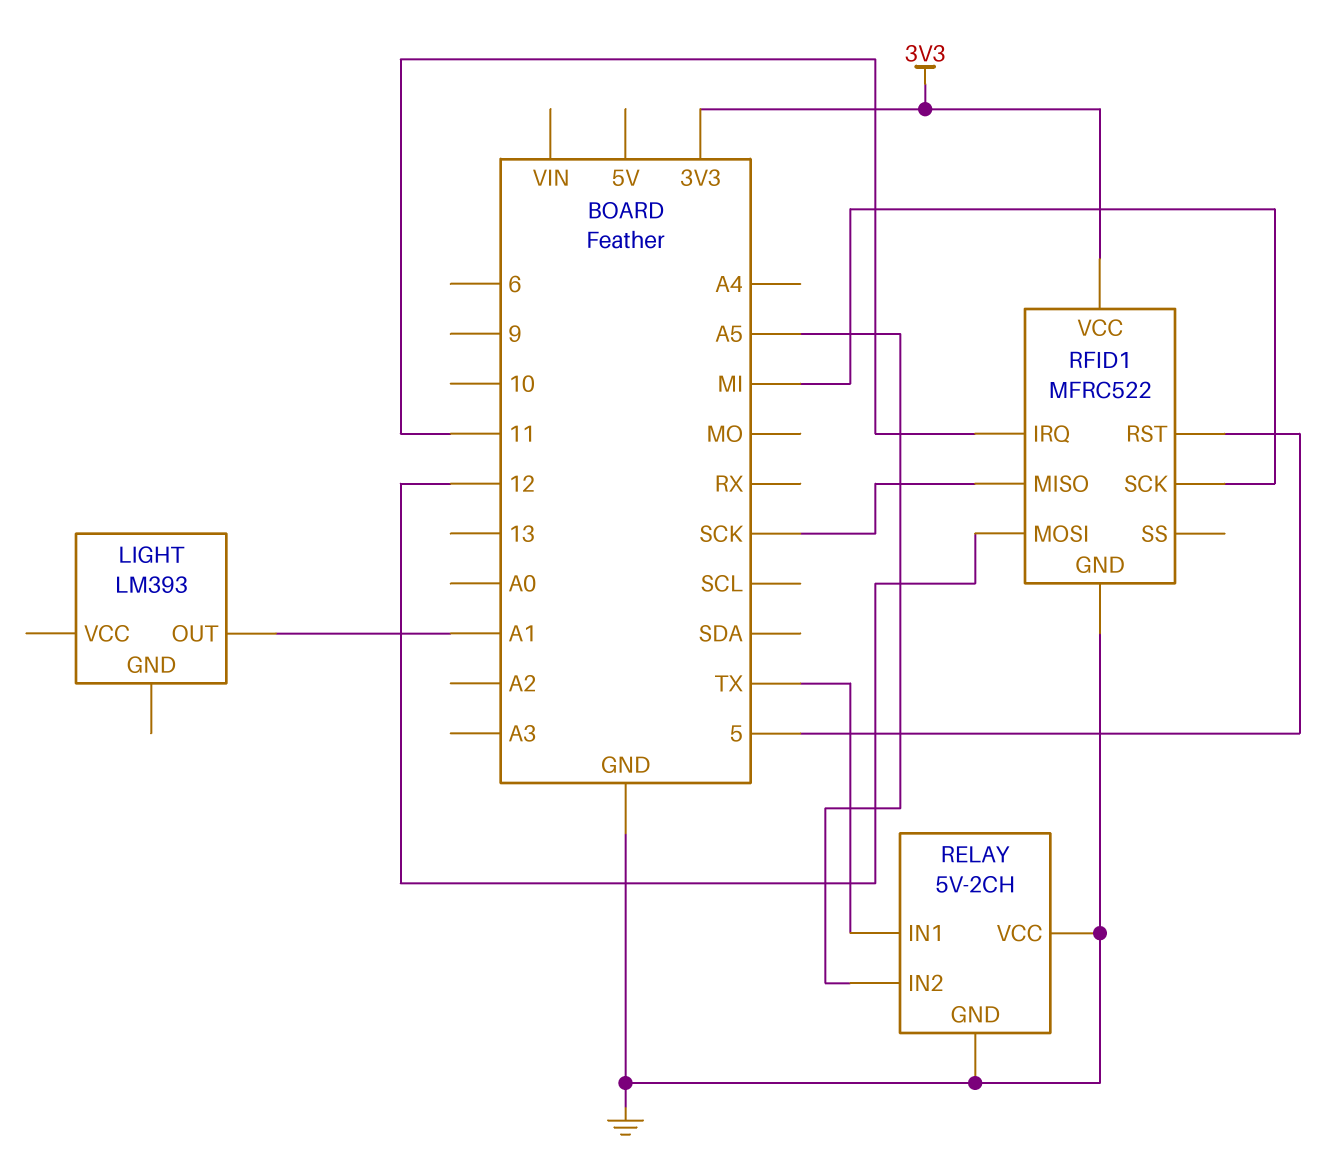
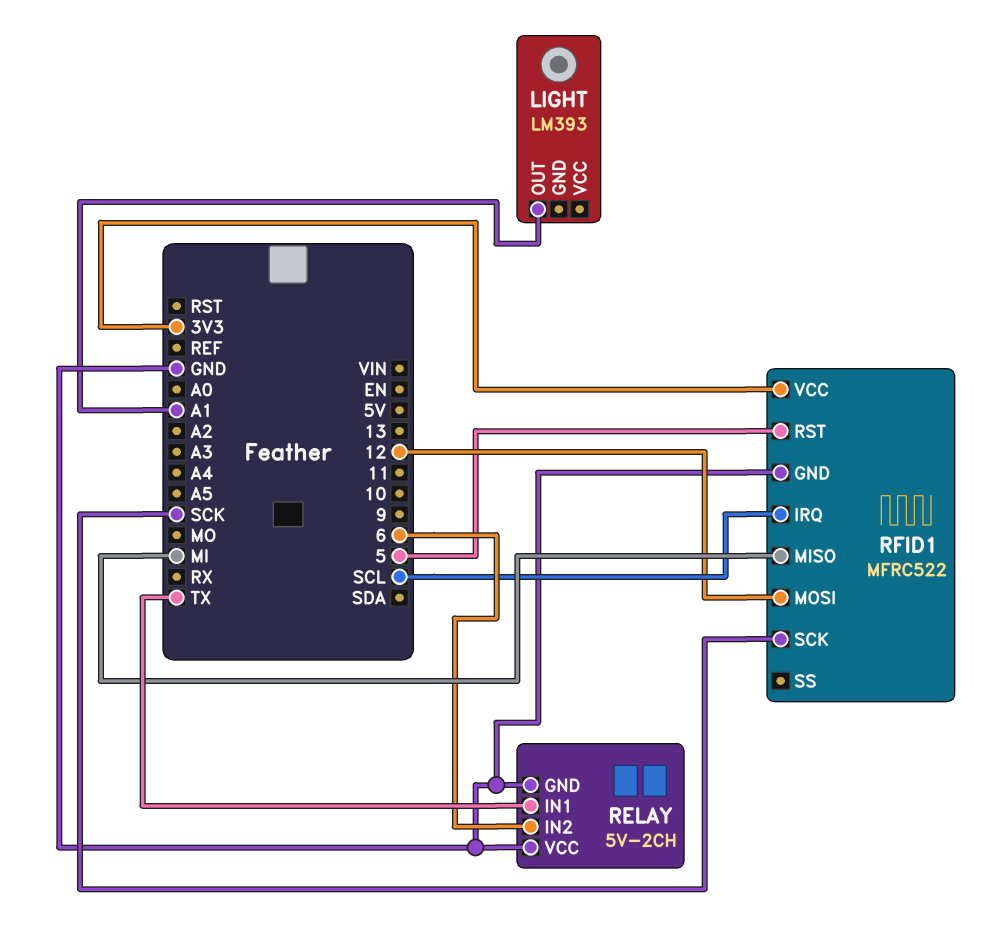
RELAY pin IN2: A5 -> 6
RFID1 pin IRQ: 11 -> SCL
RFID1 pin MISO: SCK -> MI
RFID1 pin SCK: MI -> SCK

